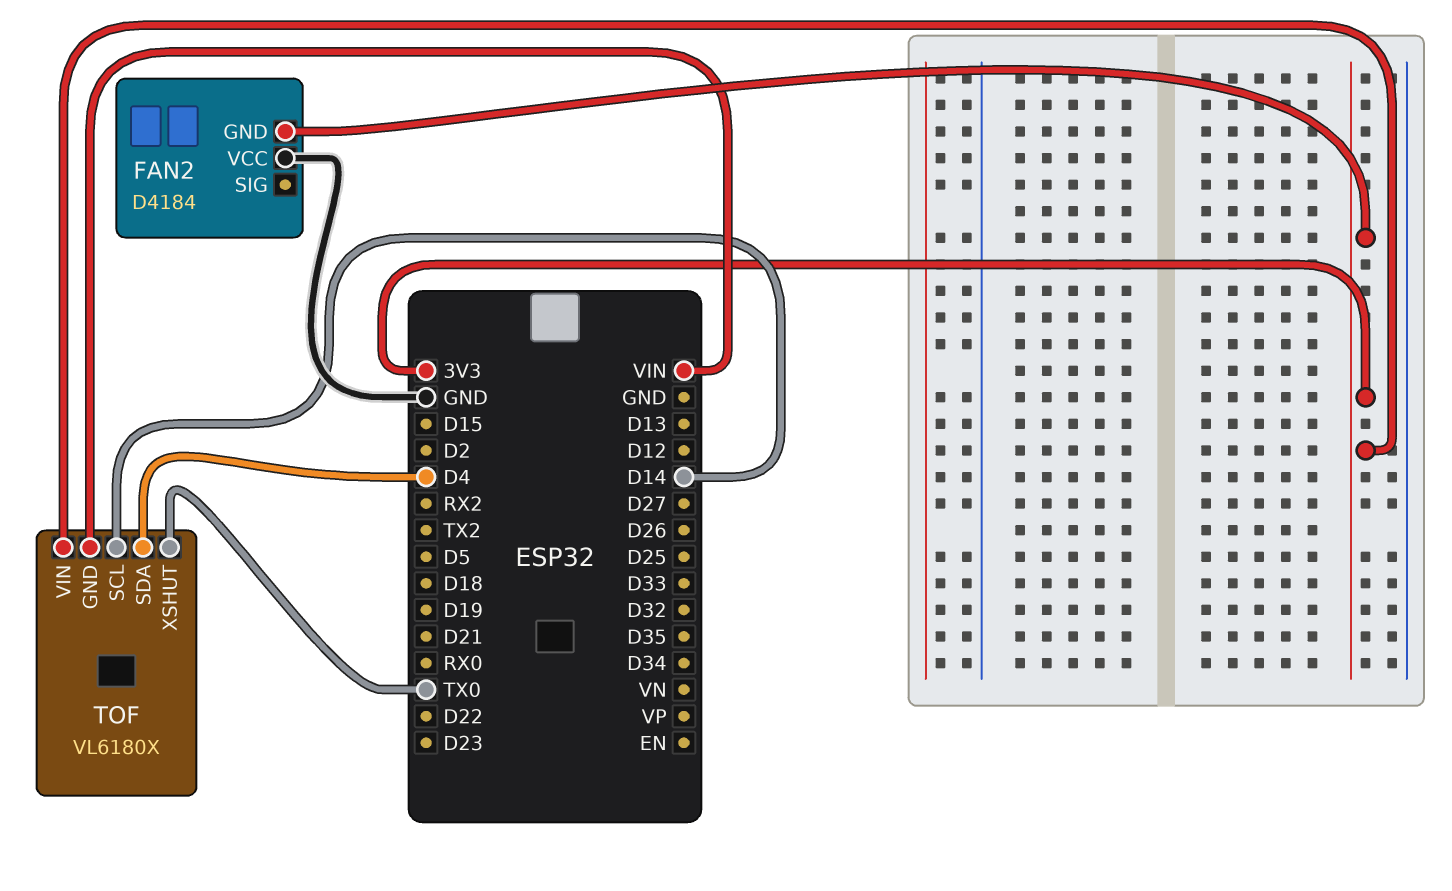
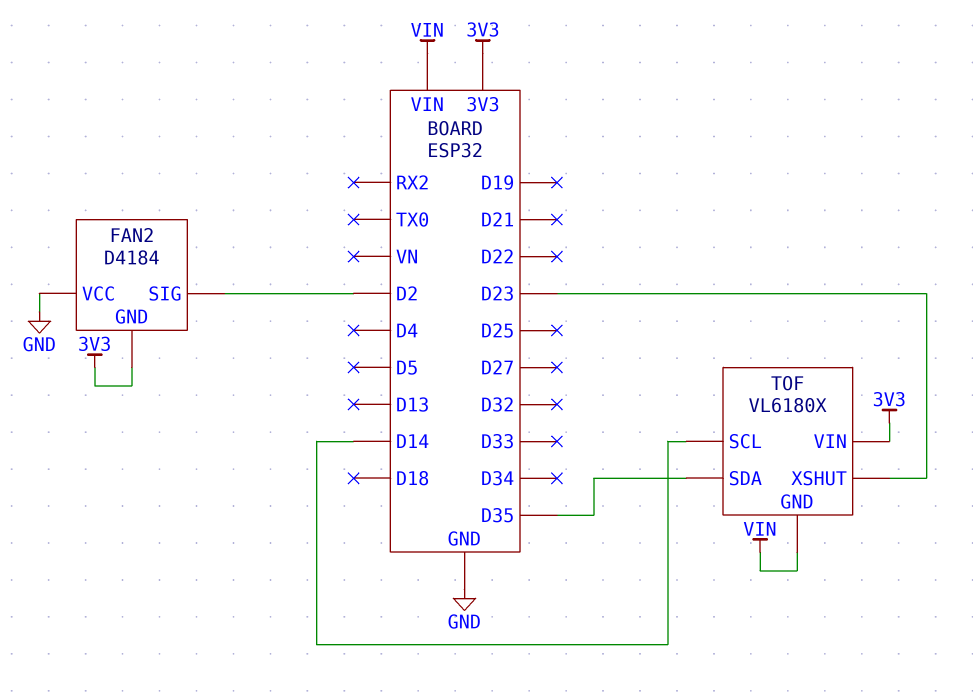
FAN2 pin SIG: none -> D2
TOF pin SDA: D4 -> D35
TOF pin XSHUT: TX0 -> D23

